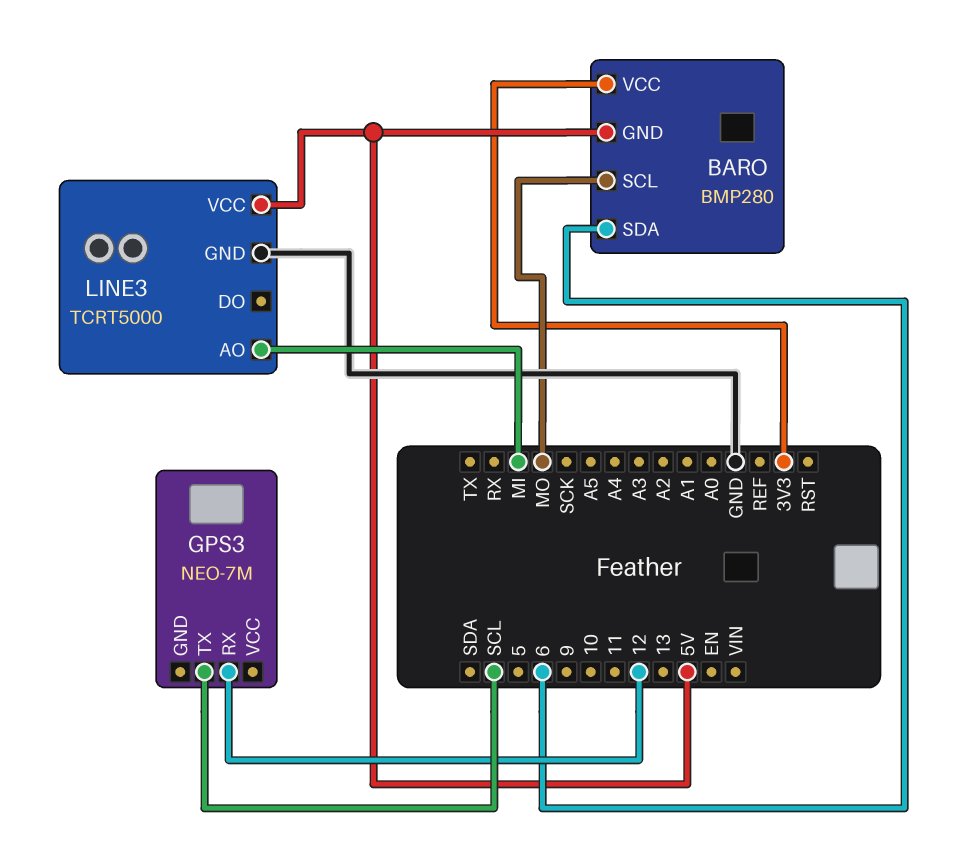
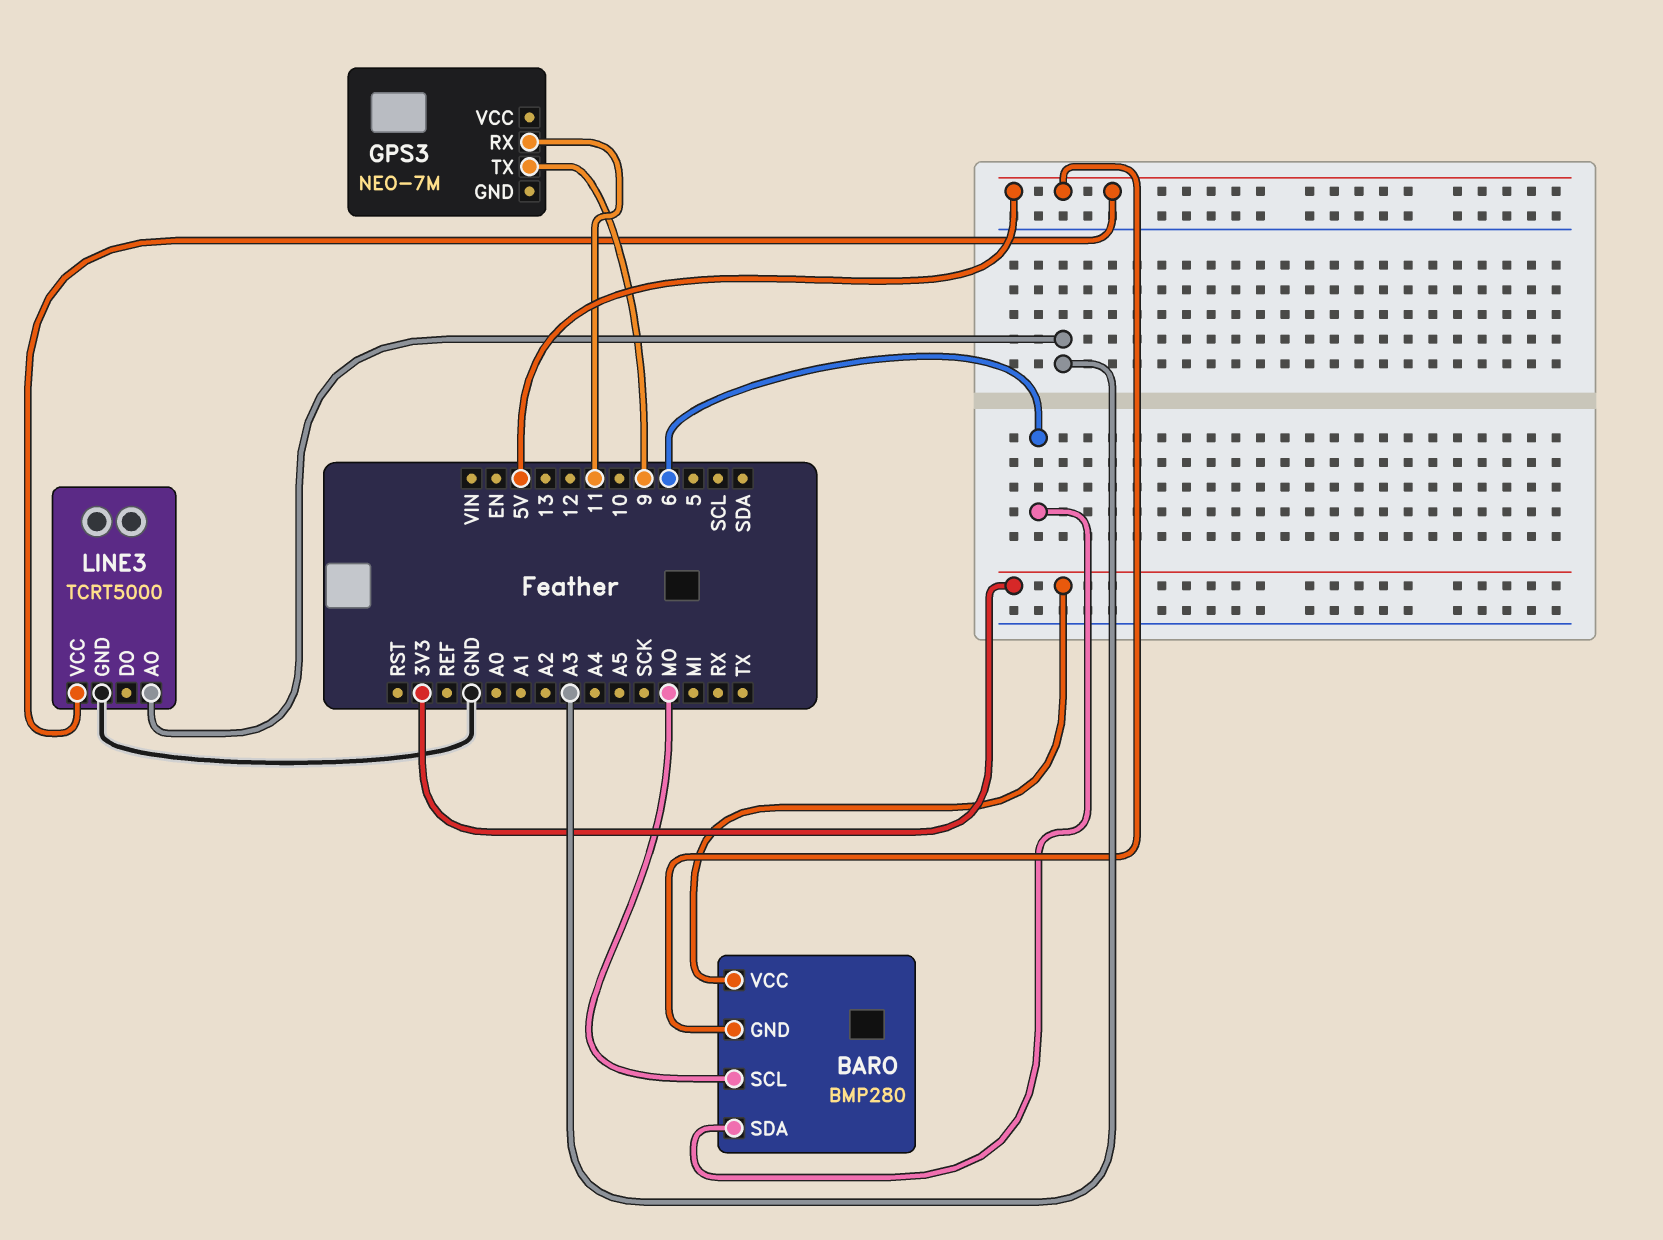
GPS3 pin RX: 12 -> 11
GPS3 pin TX: SCL -> 9
LINE3 pin AO: MI -> A3

